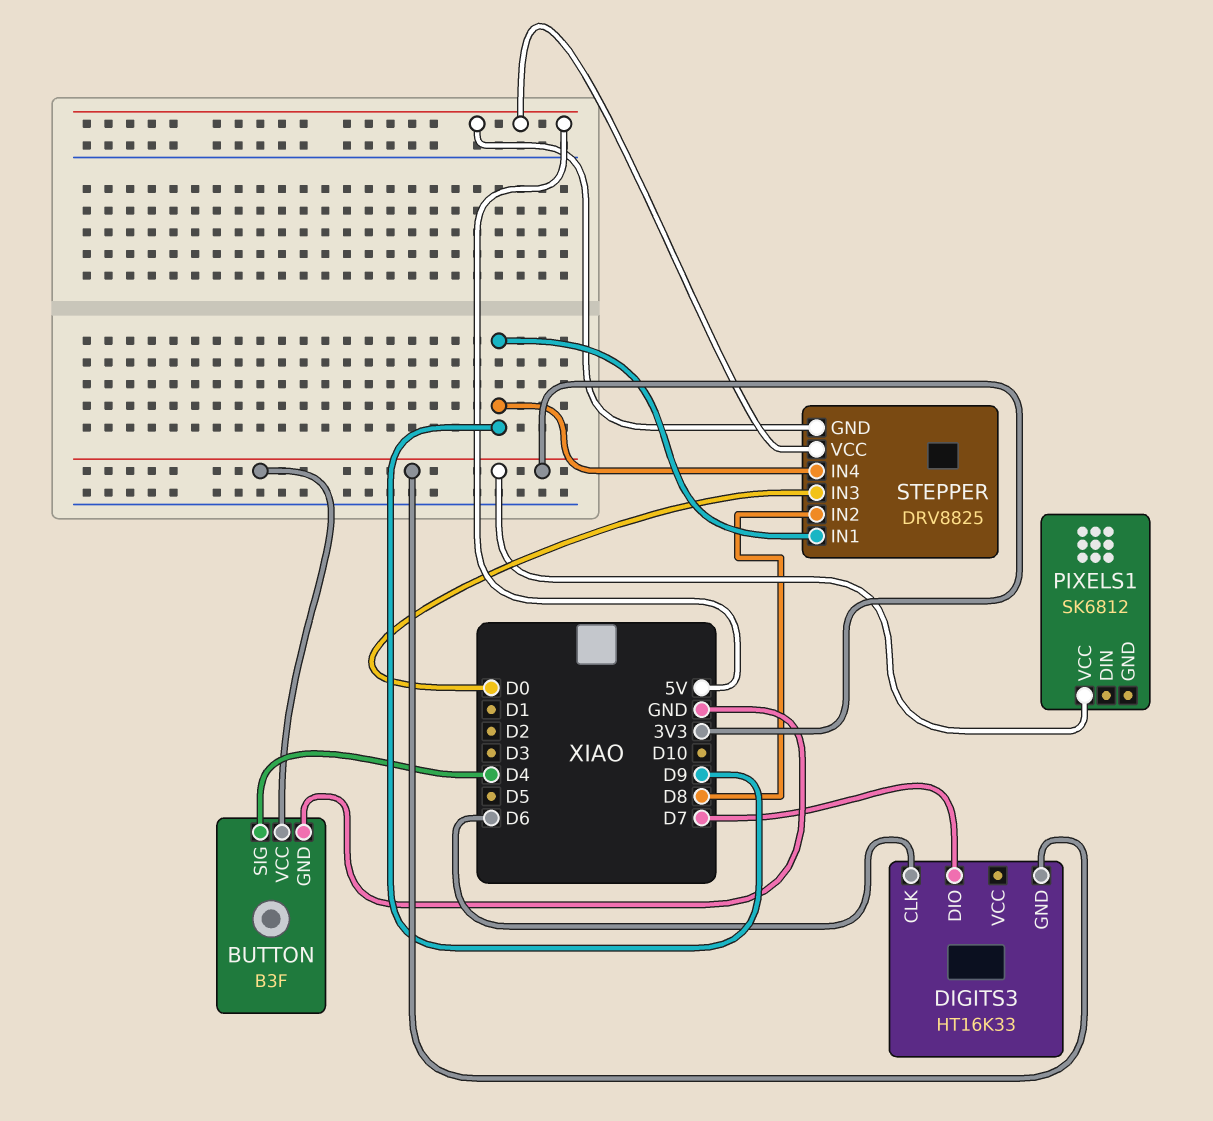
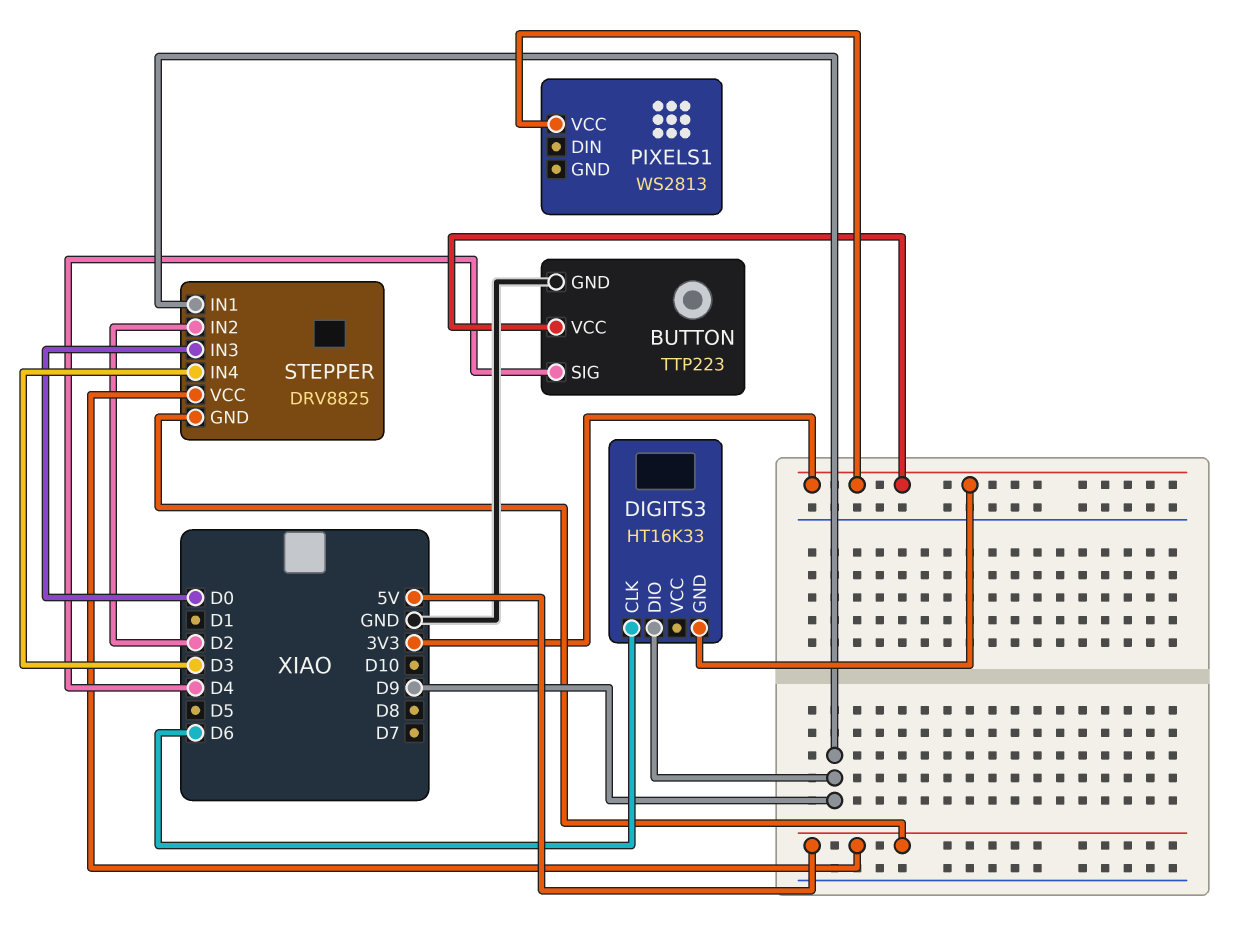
BUTTON: B3F -> TTP223
DIGITS3 pin DIO: D7 -> D9
PIXELS1: SK6812 -> WS2813
STEPPER pin IN2: D8 -> D2
STEPPER pin IN4: D9 -> D3

